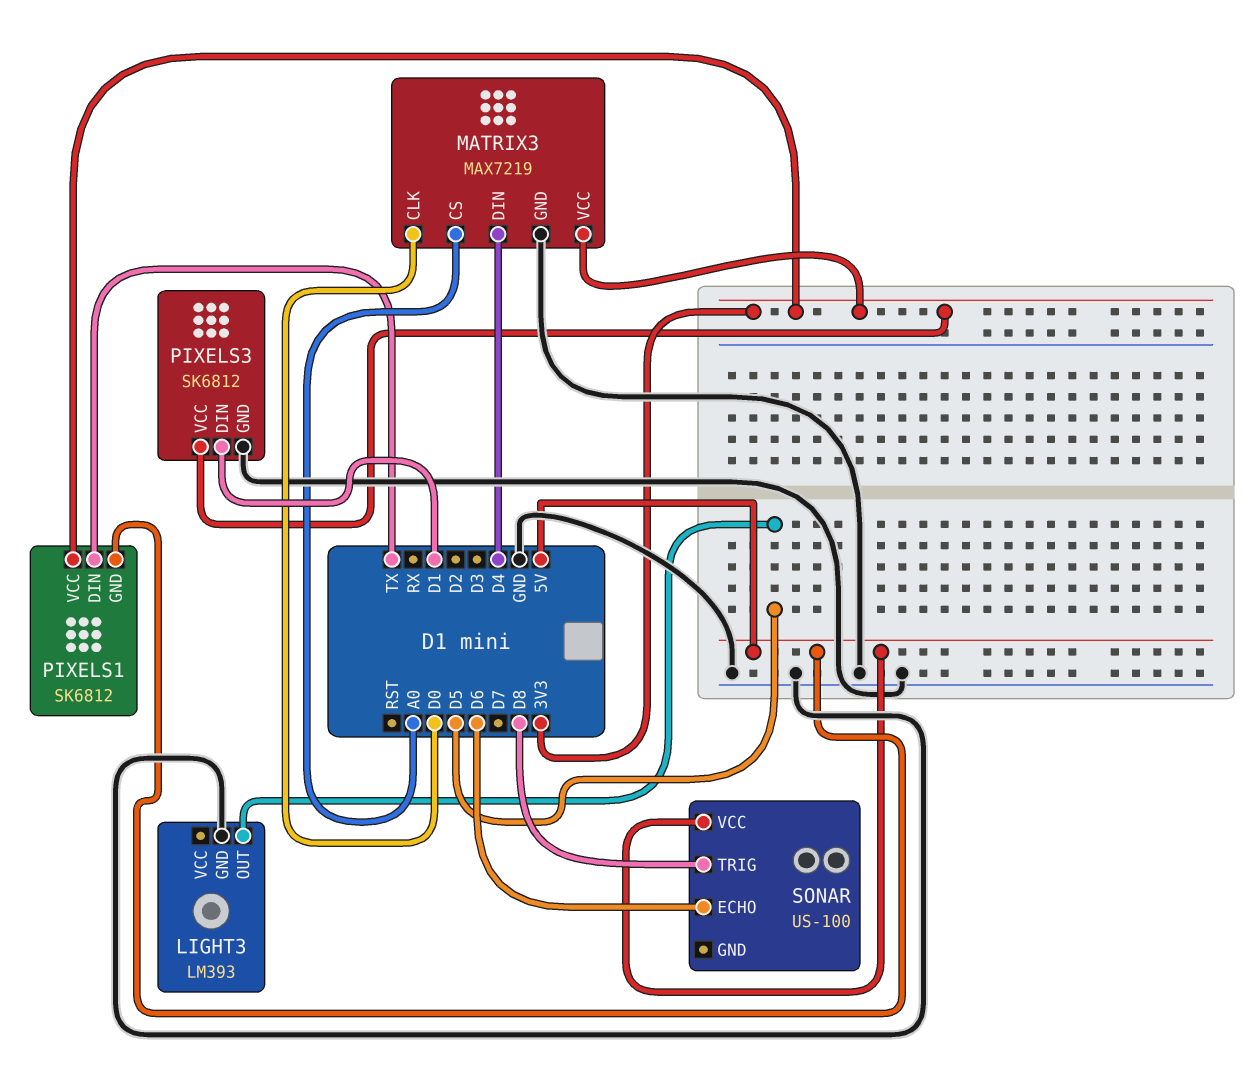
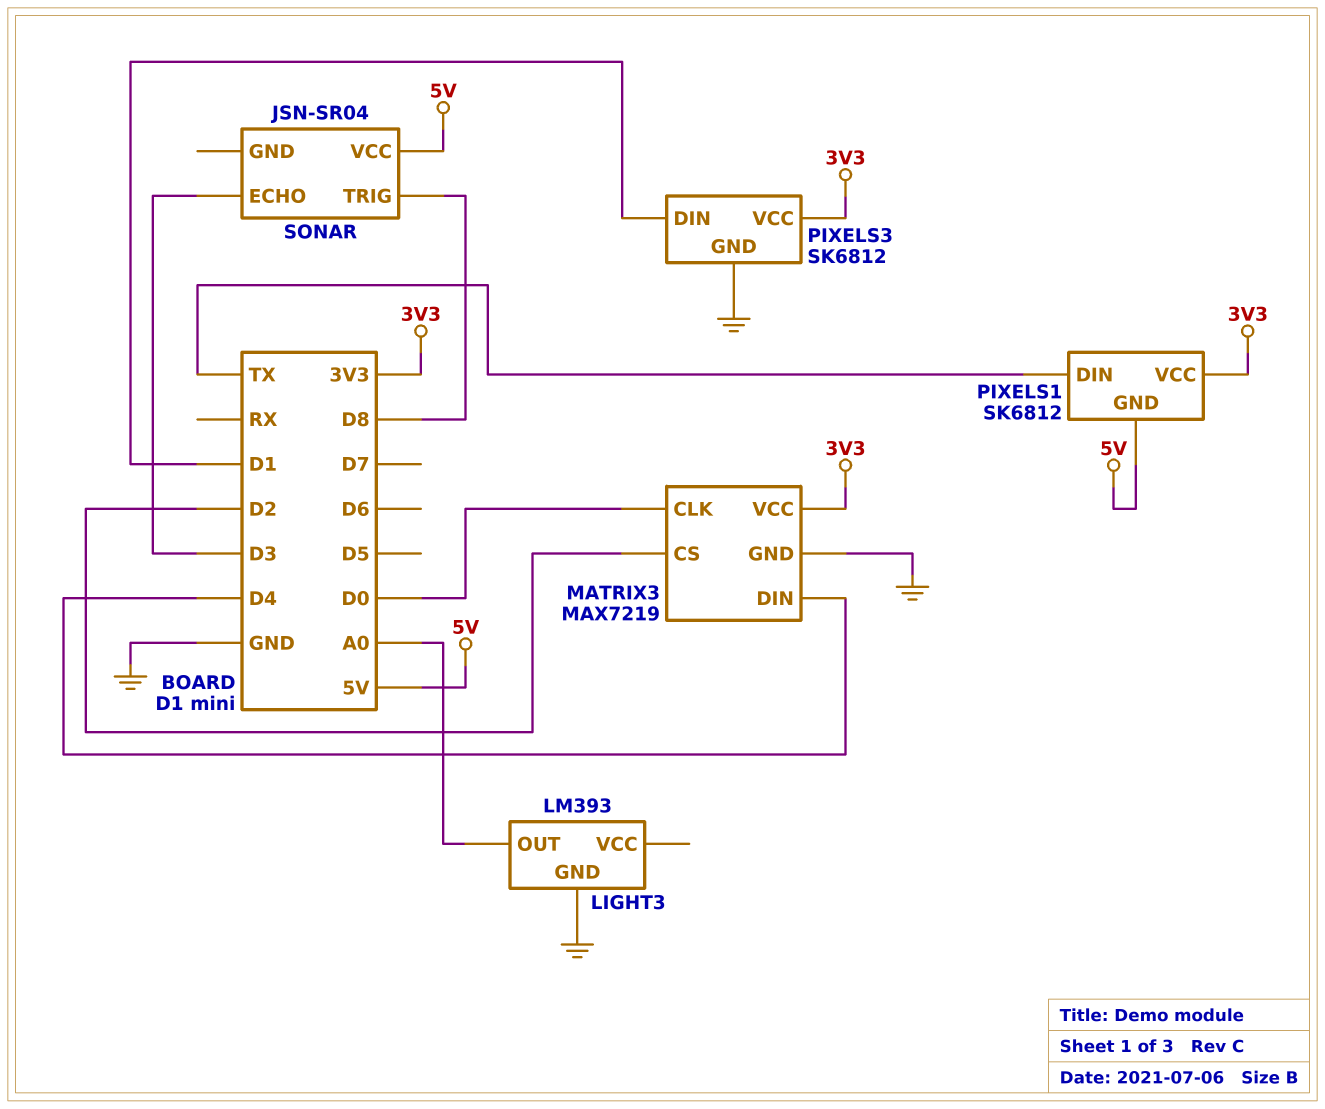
LIGHT3 pin OUT: D5 -> A0
MATRIX3 pin CS: A0 -> D2
SONAR: US-100 -> JSN-SR04
SONAR pin ECHO: D6 -> D3

